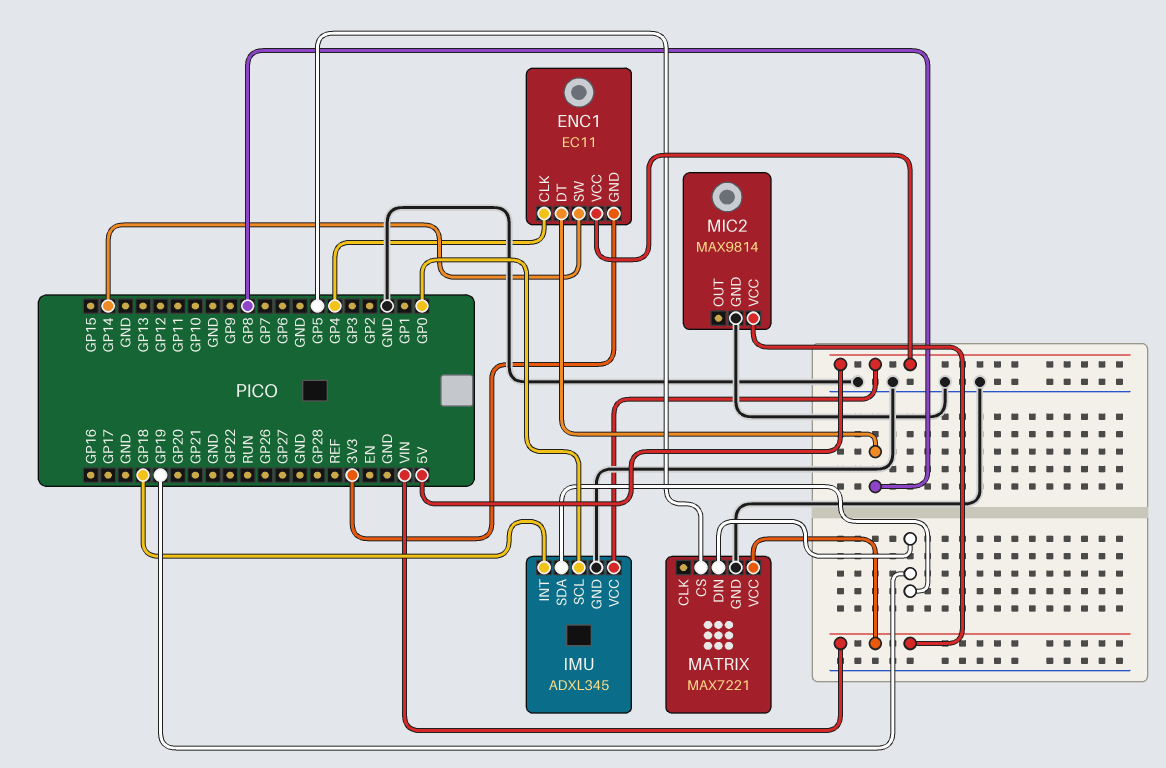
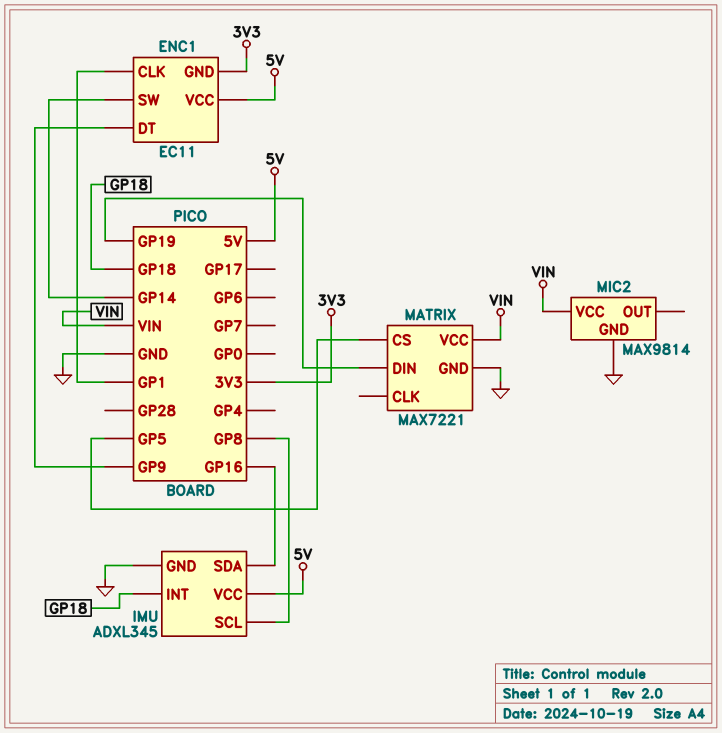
ENC1 pin CLK: GP4 -> GP1
ENC1 pin DT: GP8 -> GP9
IMU pin SCL: GP0 -> GP8
IMU pin SDA: GP19 -> GP16

